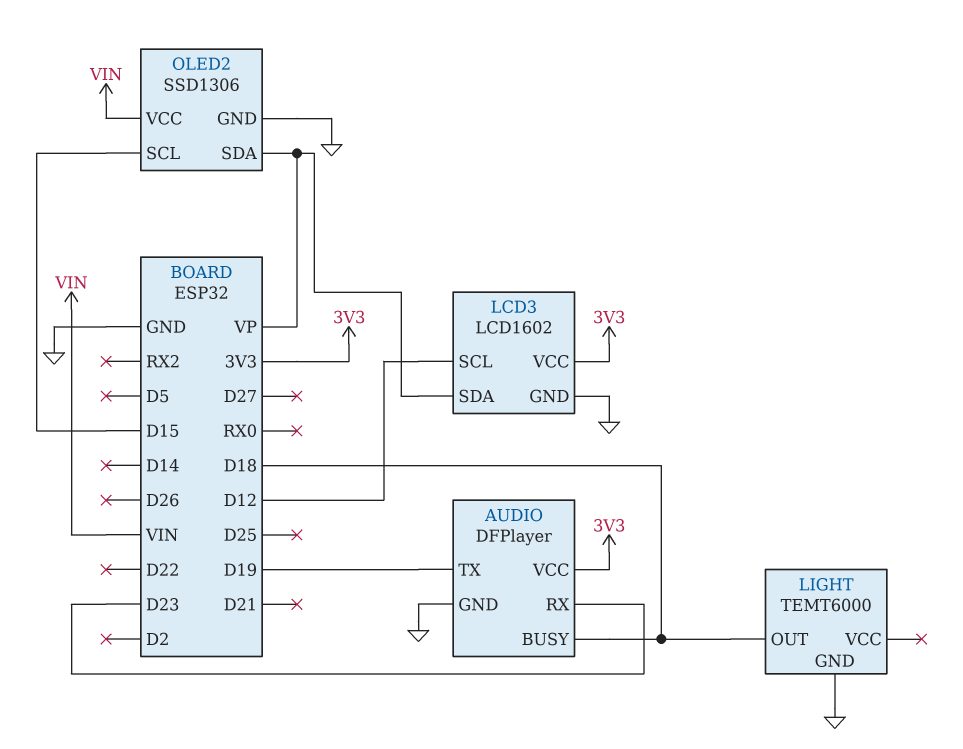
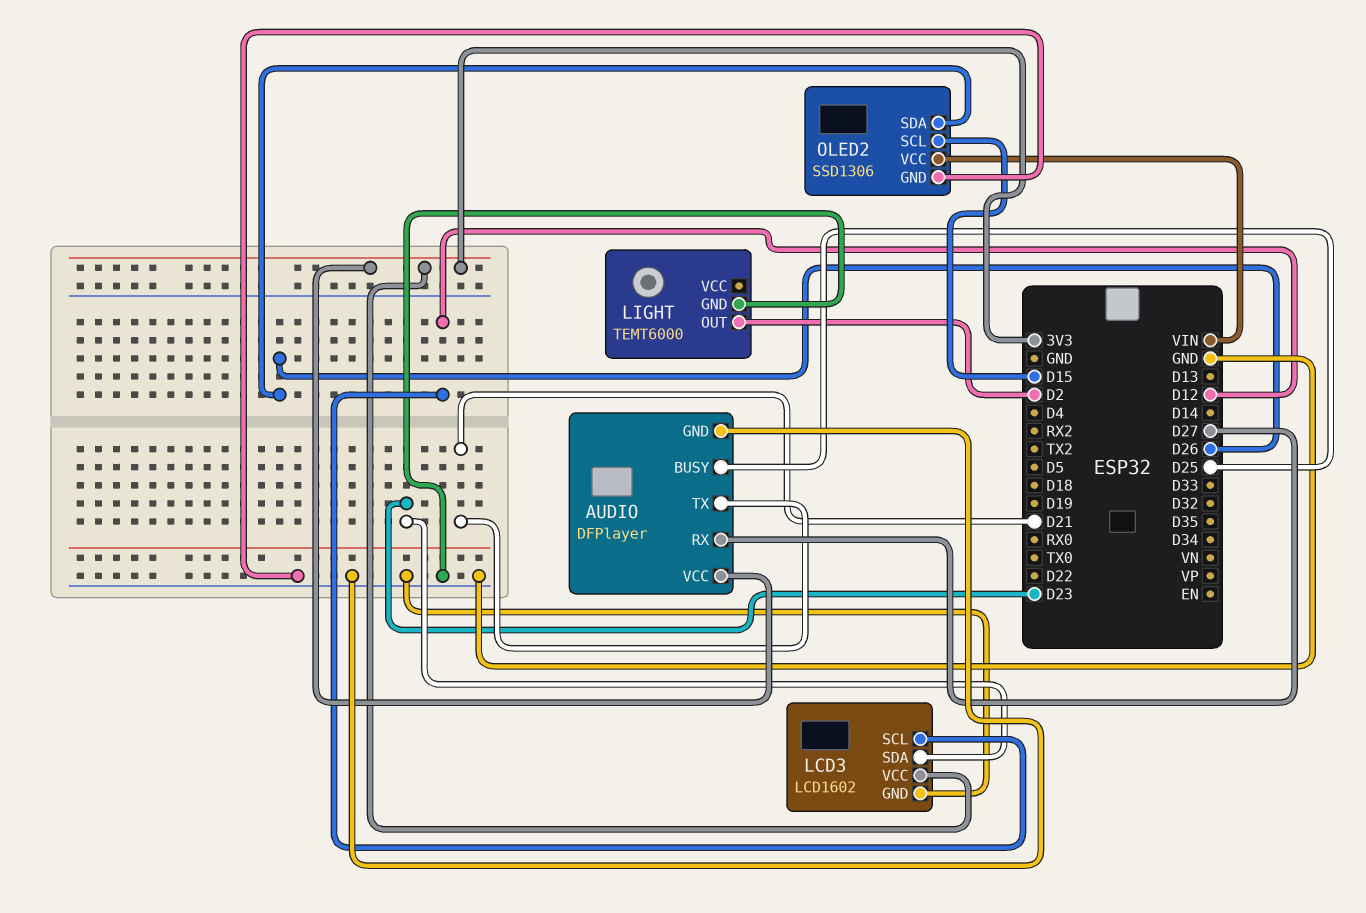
AUDIO pin BUSY: D18 -> D25
AUDIO pin RX: D23 -> D27
AUDIO pin TX: D19 -> D21
LCD3 pin SDA: VP -> D23
LIGHT pin OUT: D18 -> D2
OLED2 pin SDA: VP -> D26

